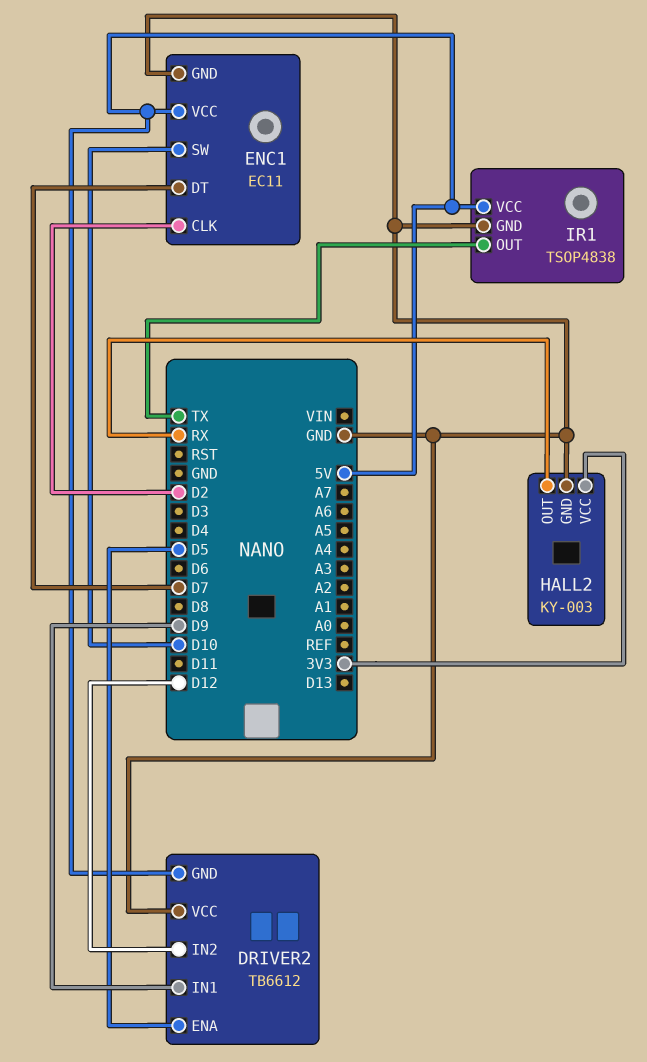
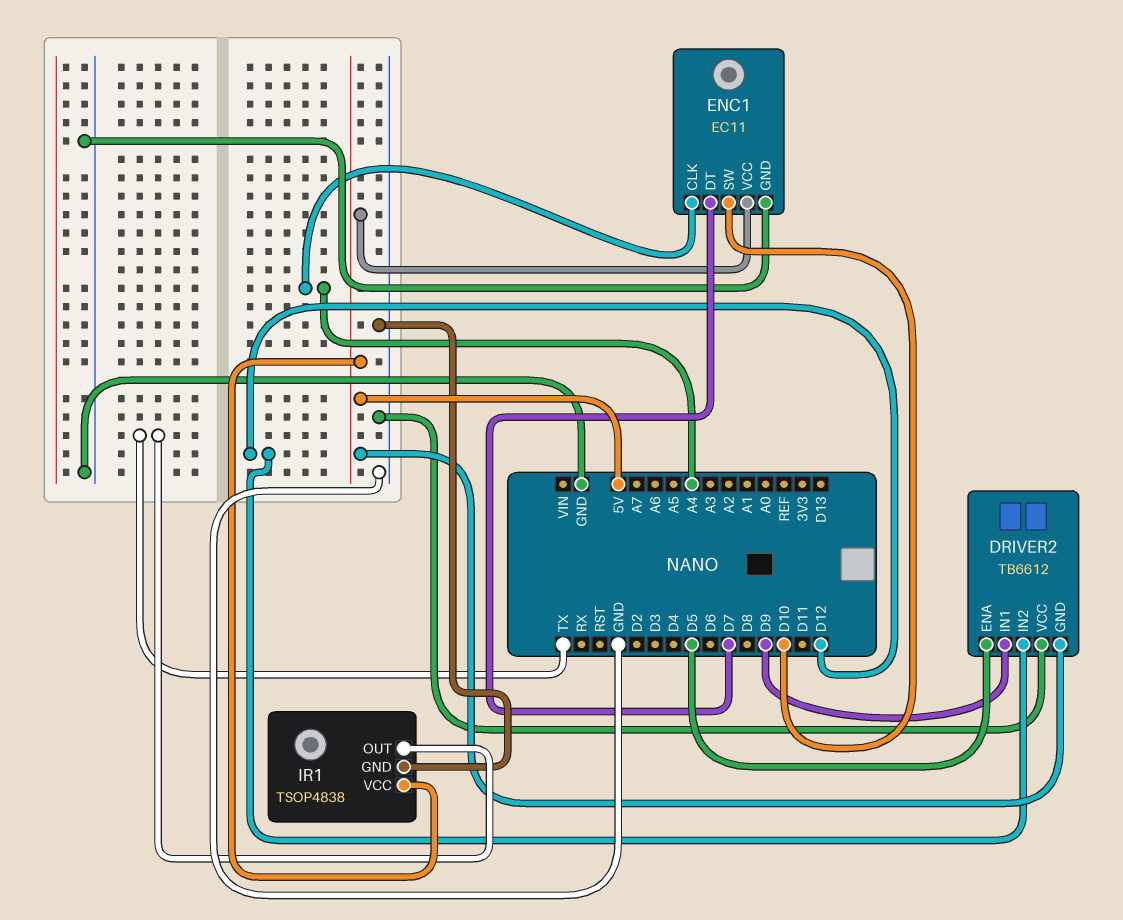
ENC1 pin CLK: D2 -> A4
HALL2: KY-003 -> none
HALL2 pin GND: GND -> none
HALL2 pin OUT: RX -> none
HALL2 pin VCC: 3V3 -> none

